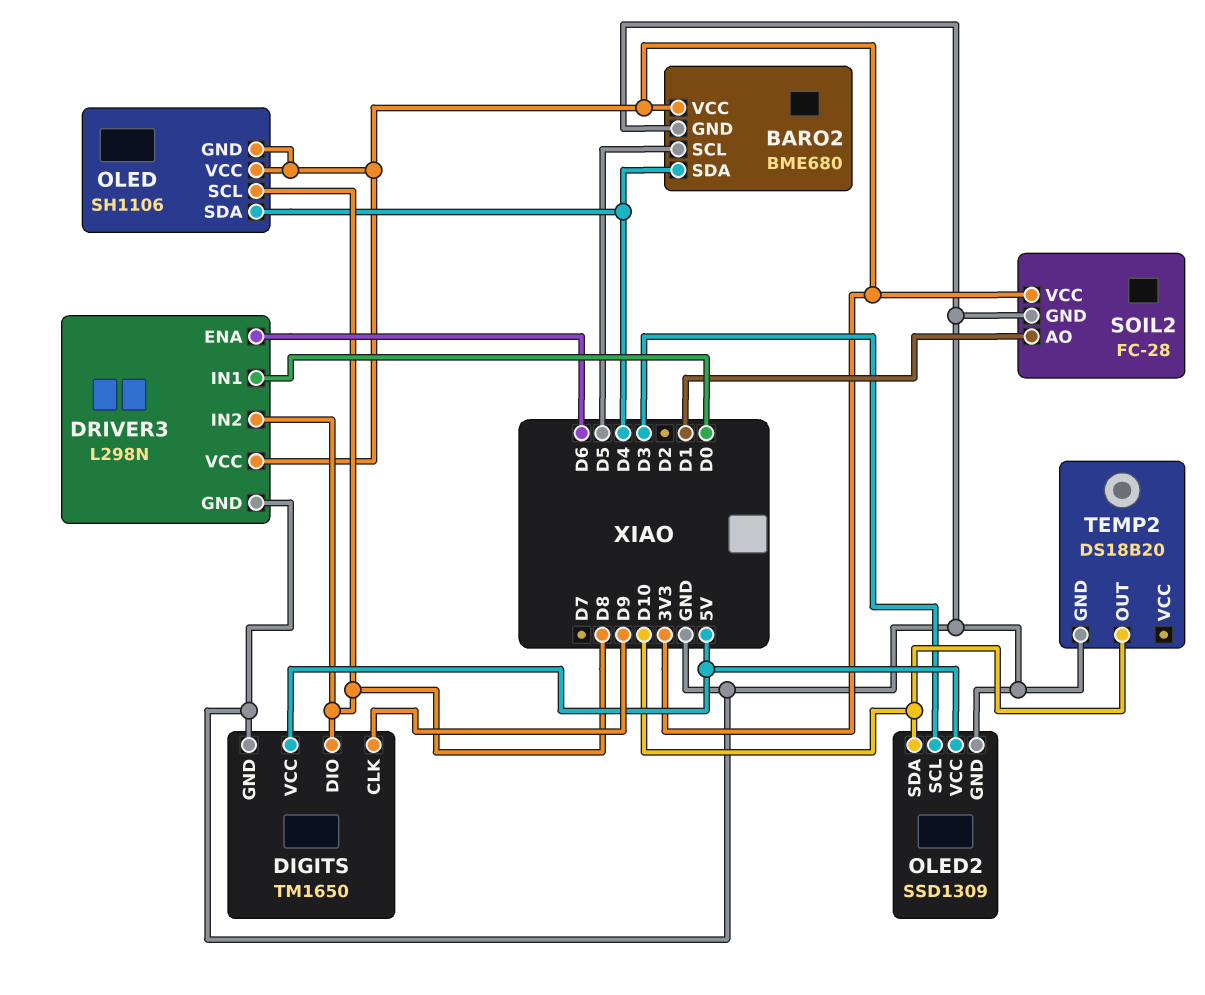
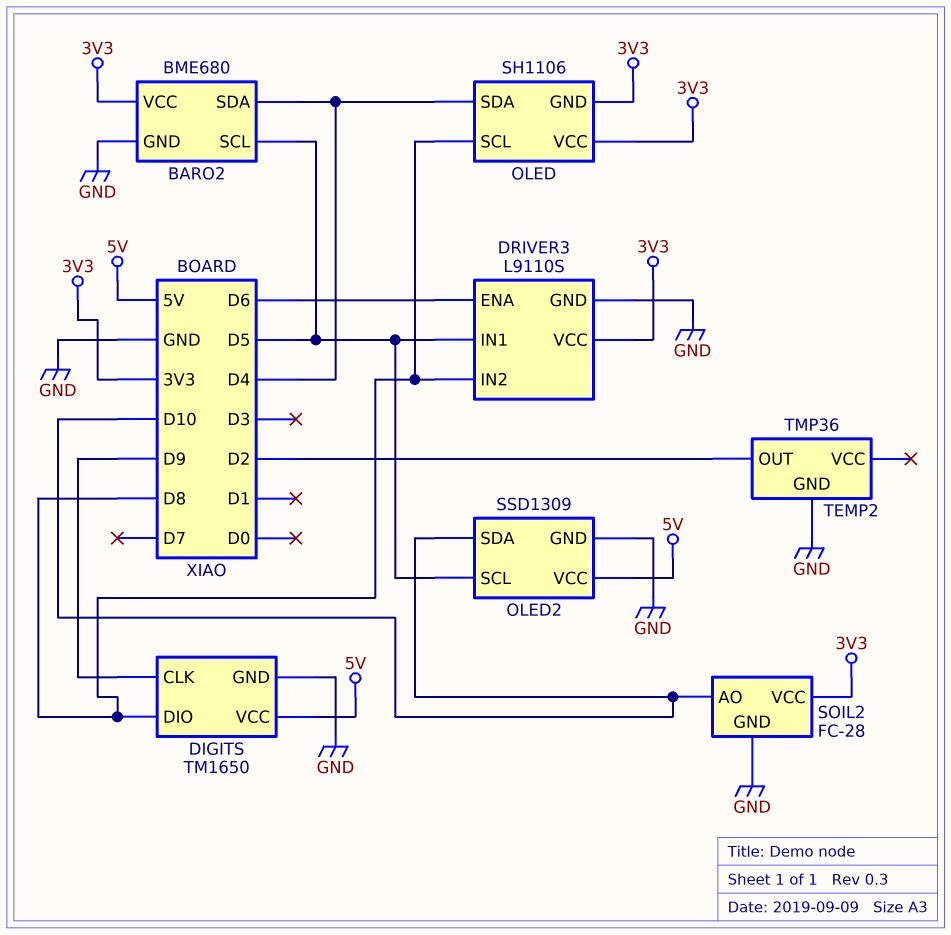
DRIVER3: L298N -> L9110S
DRIVER3 pin IN1: D0 -> D5
OLED2 pin SCL: D3 -> D5
SOIL2 pin AO: D1 -> D10
TEMP2: DS18B20 -> TMP36
TEMP2 pin OUT: D10 -> D2

